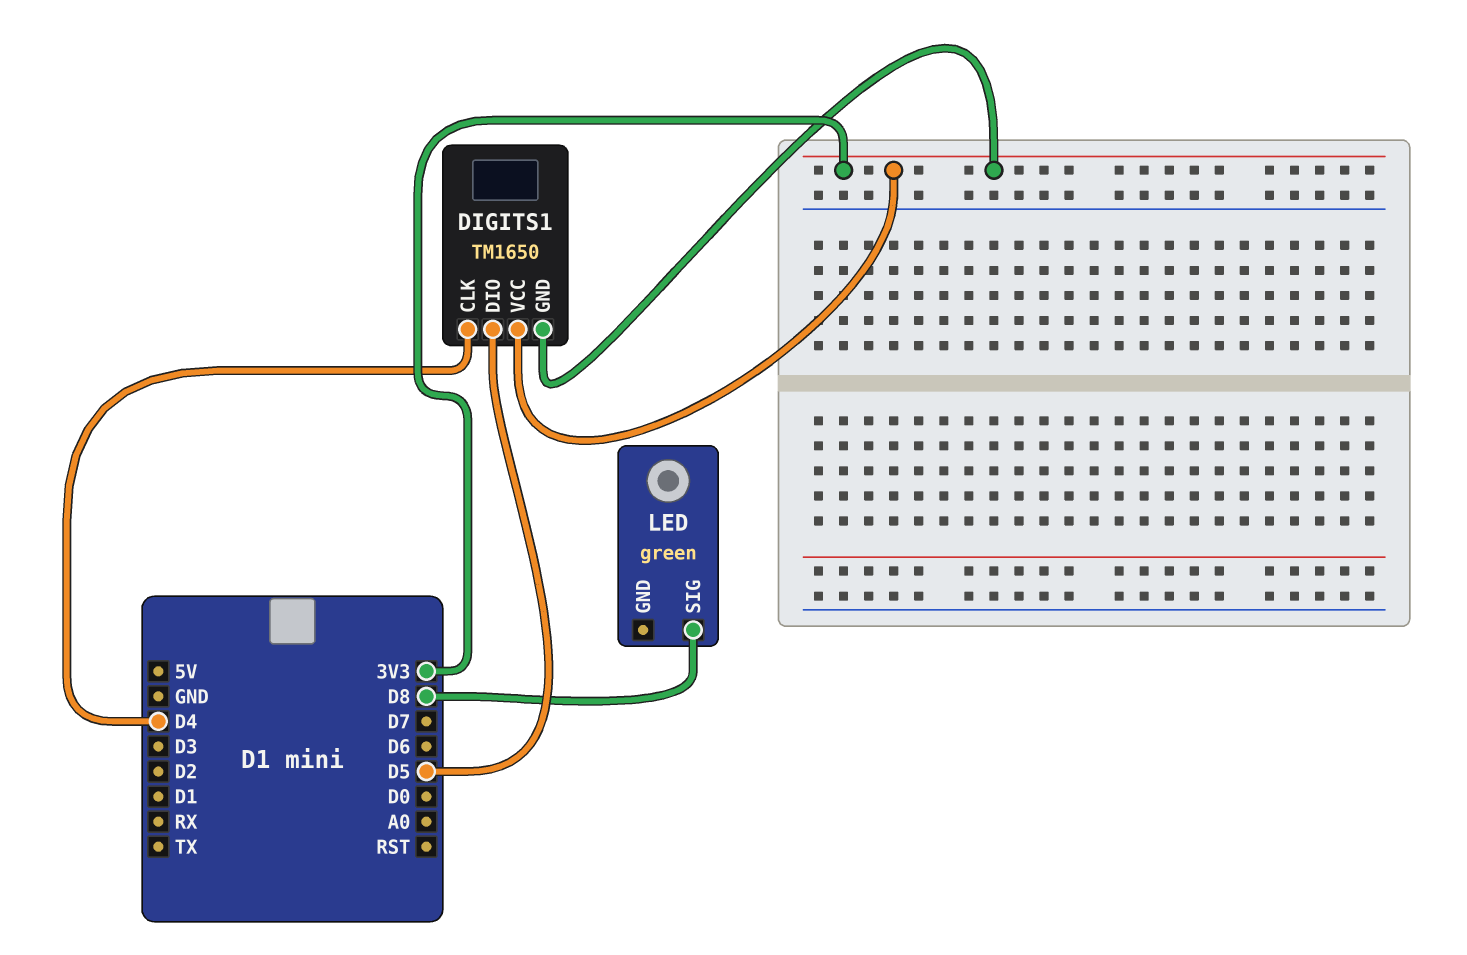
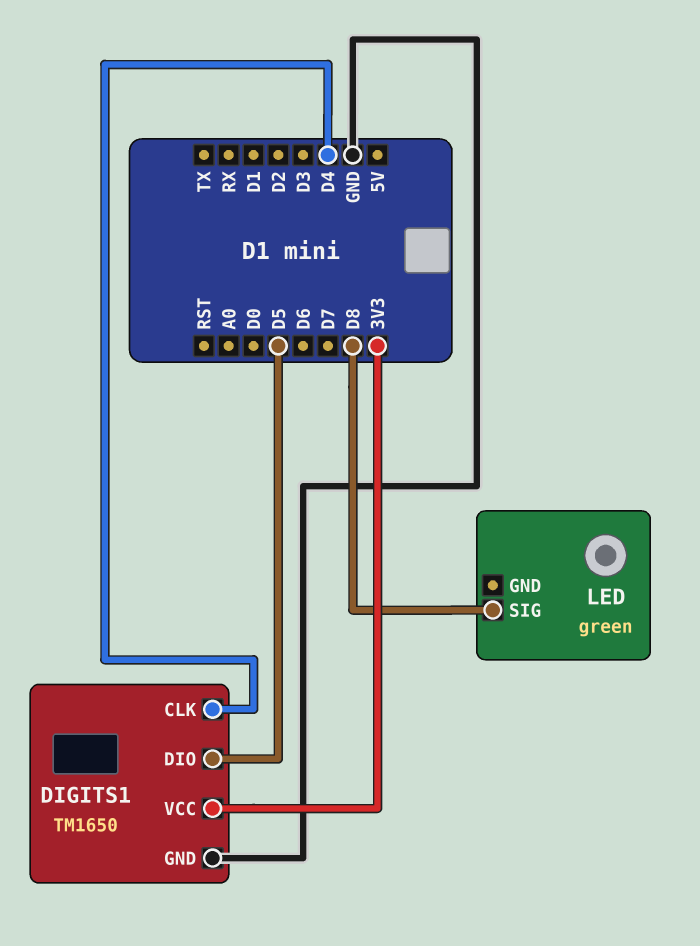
DIGITS1 pin GND: 3V3 -> GND

